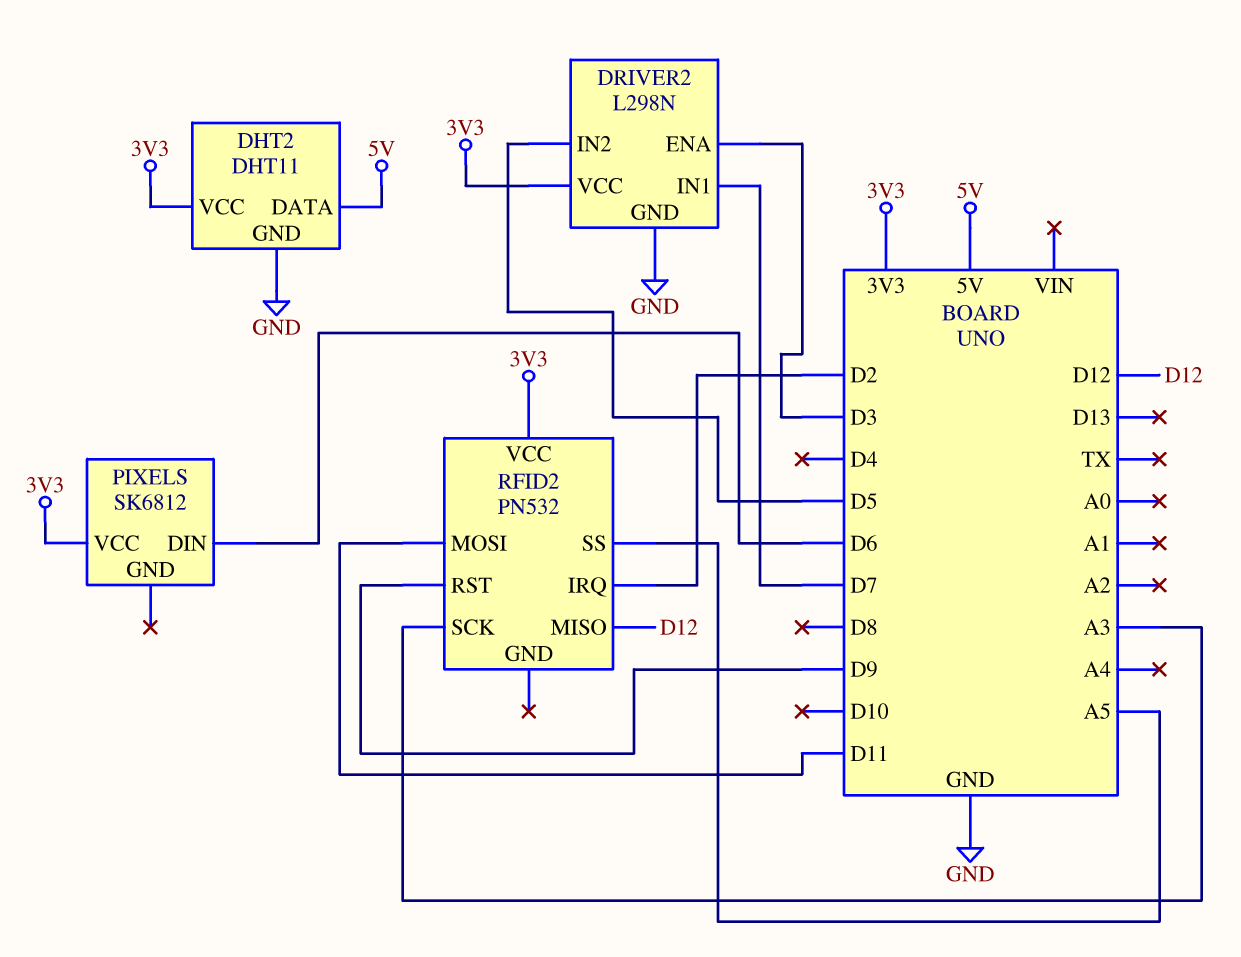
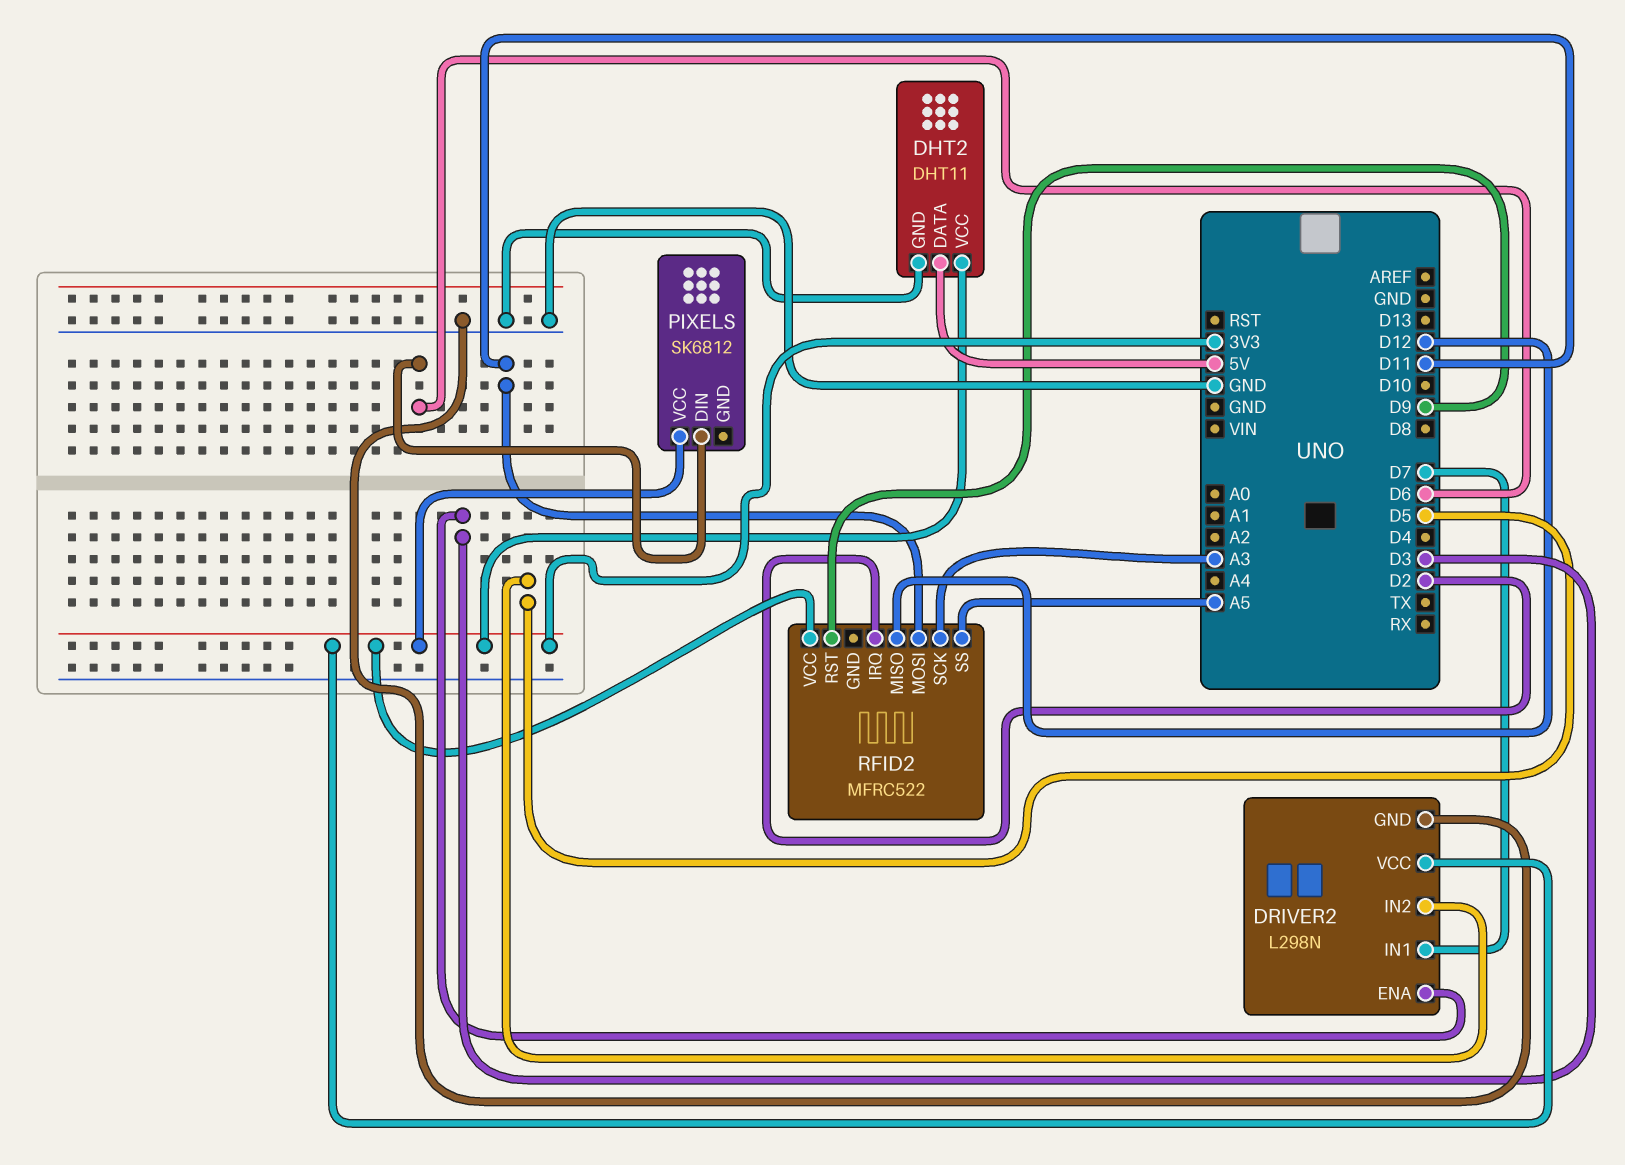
RFID2: PN532 -> MFRC522

